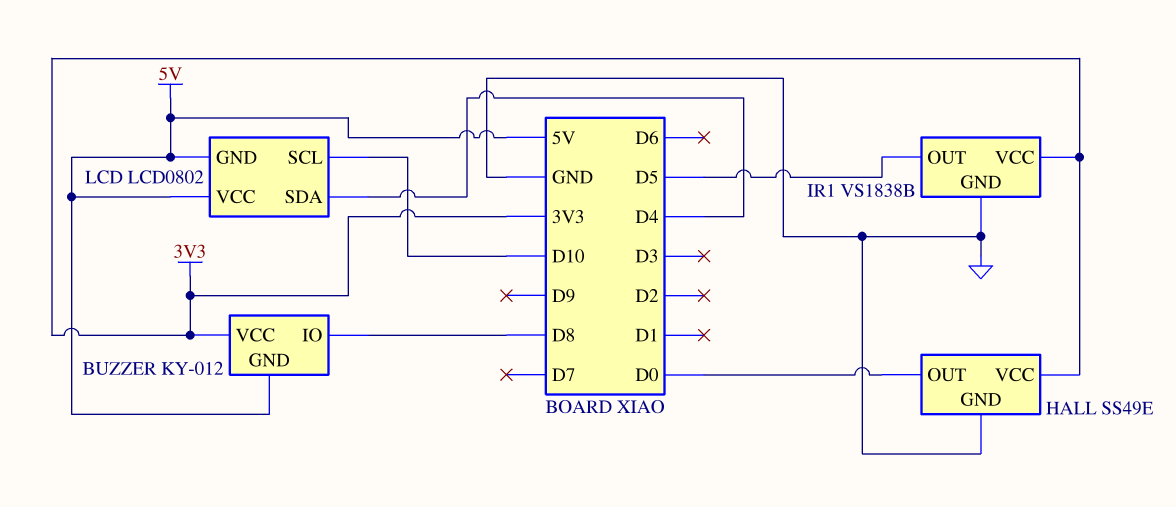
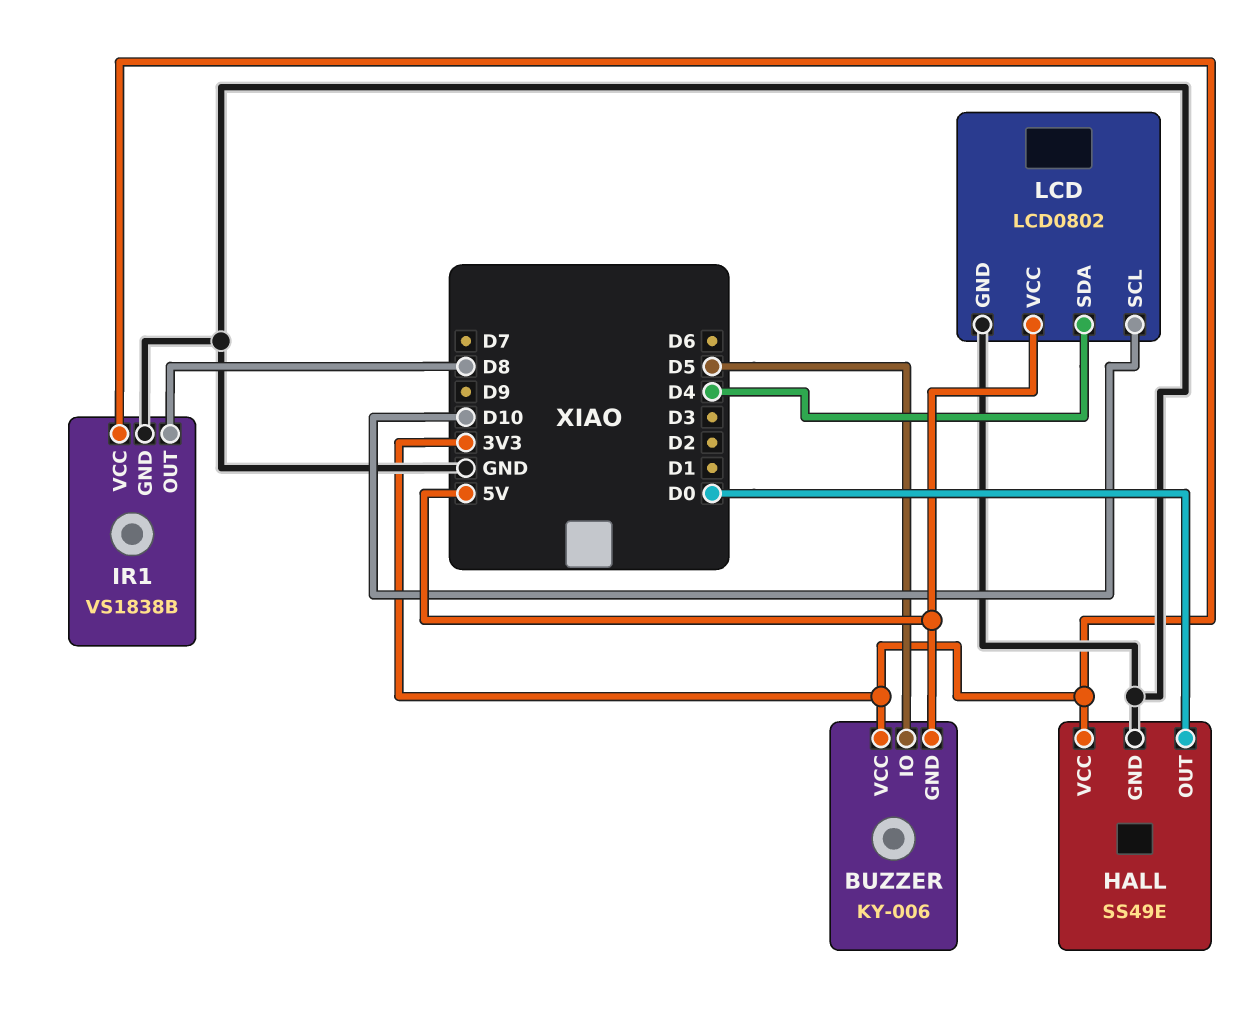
BUZZER: KY-012 -> KY-006
BUZZER pin IO: D8 -> D5
IR1 pin OUT: D5 -> D8
LCD pin GND: 5V -> GND

